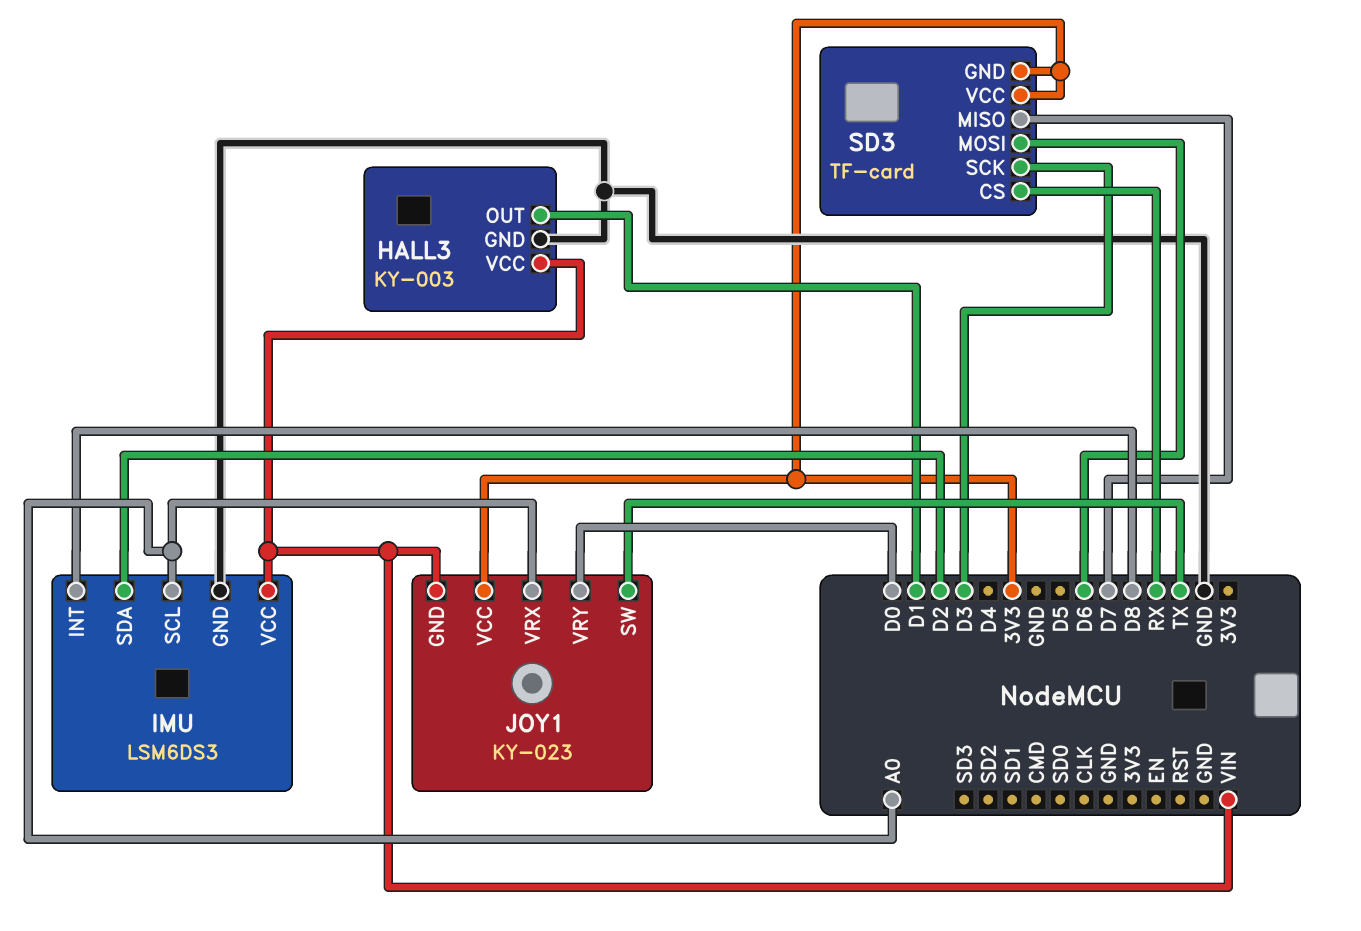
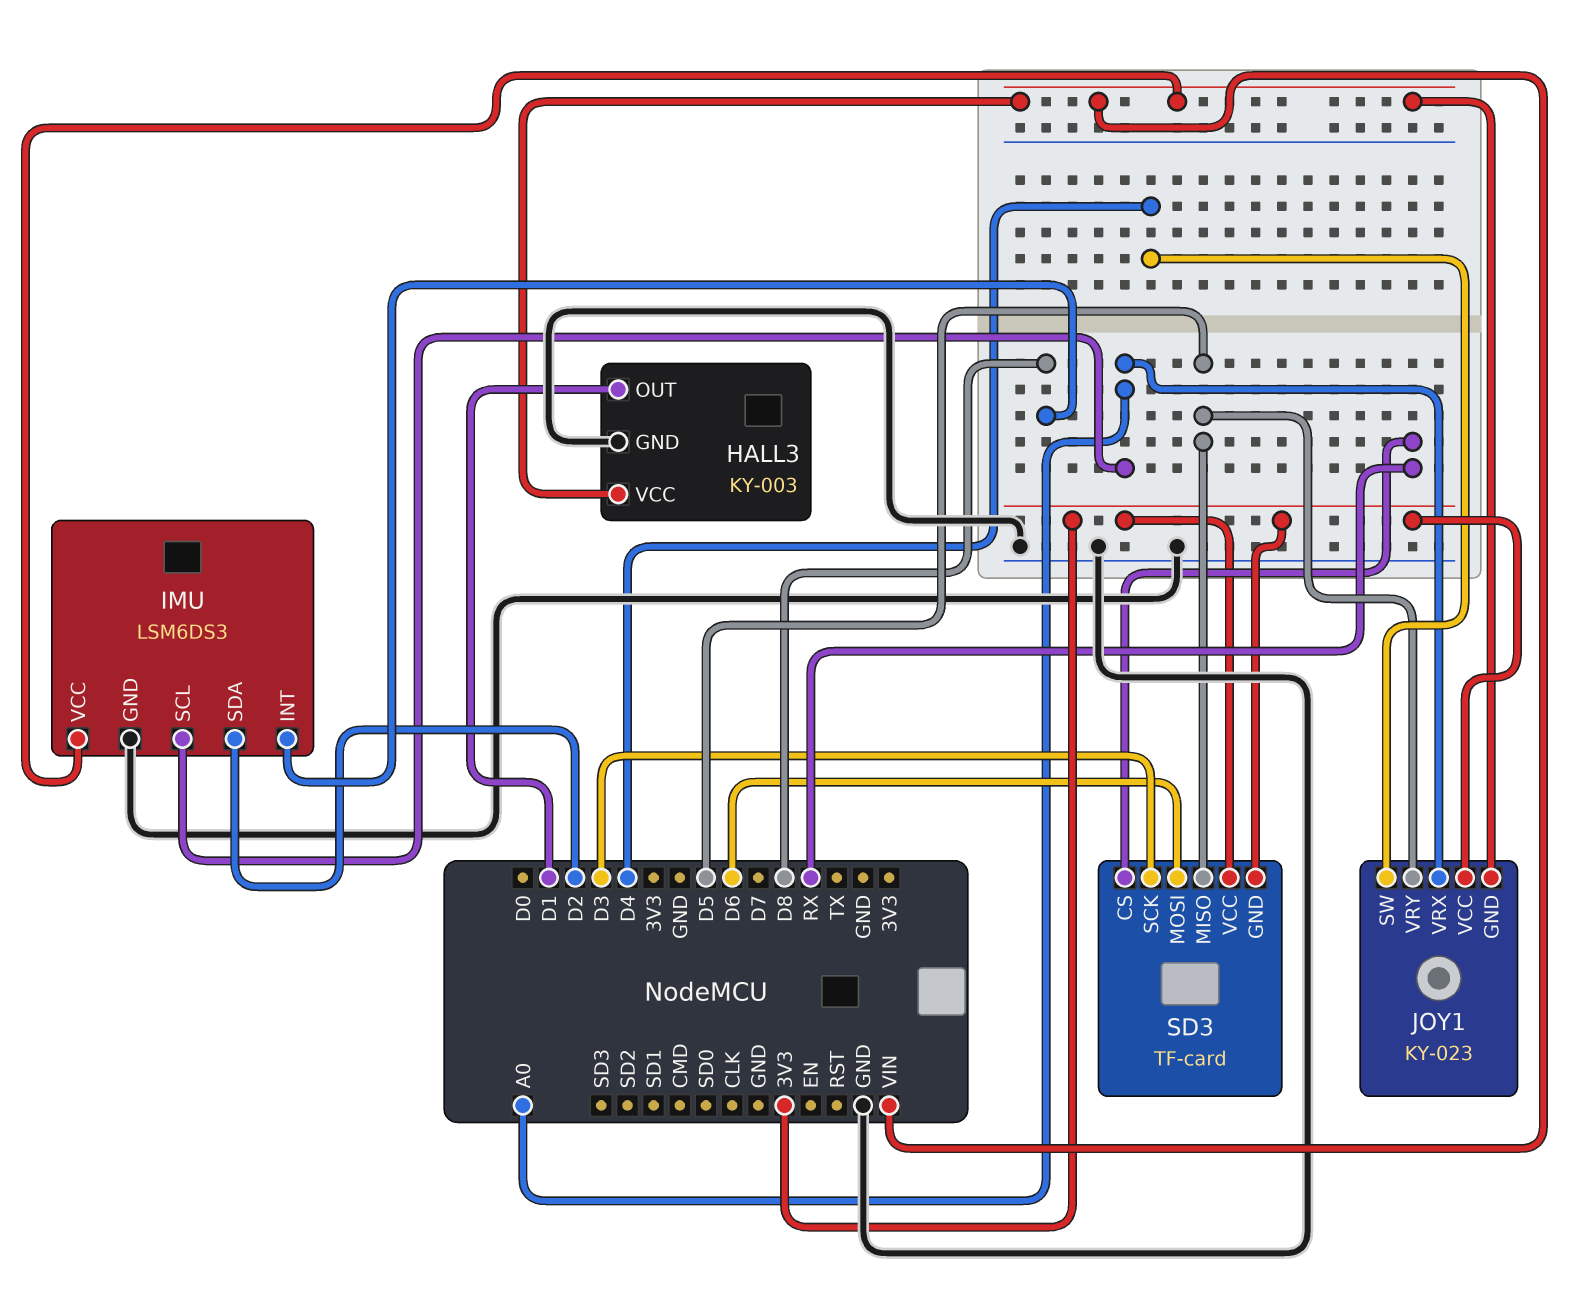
JOY1 pin SW: TX -> D4
JOY1 pin VRY: D0 -> D5
SD3 pin MISO: D7 -> D5

